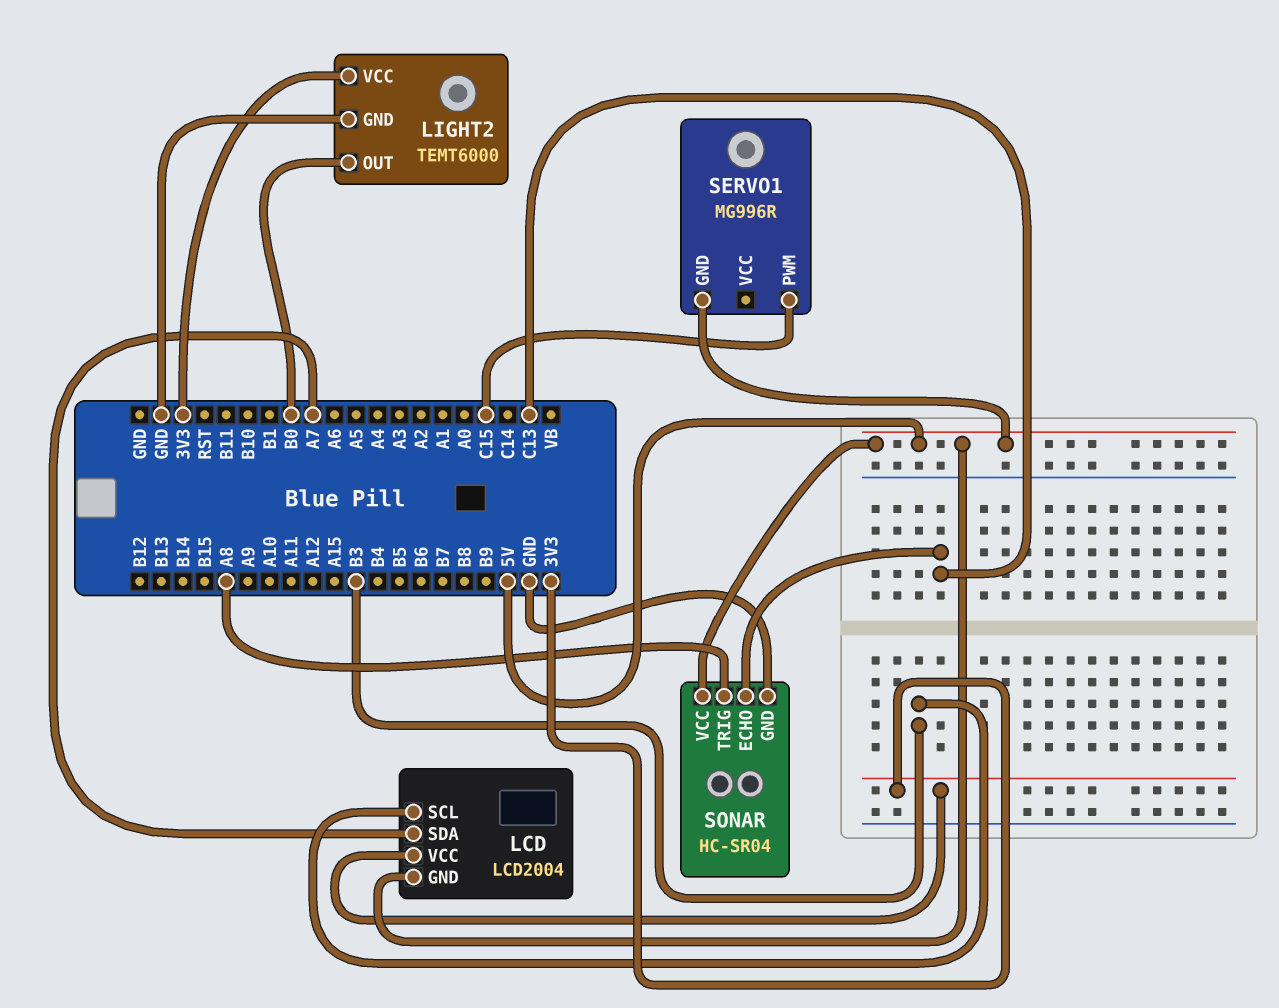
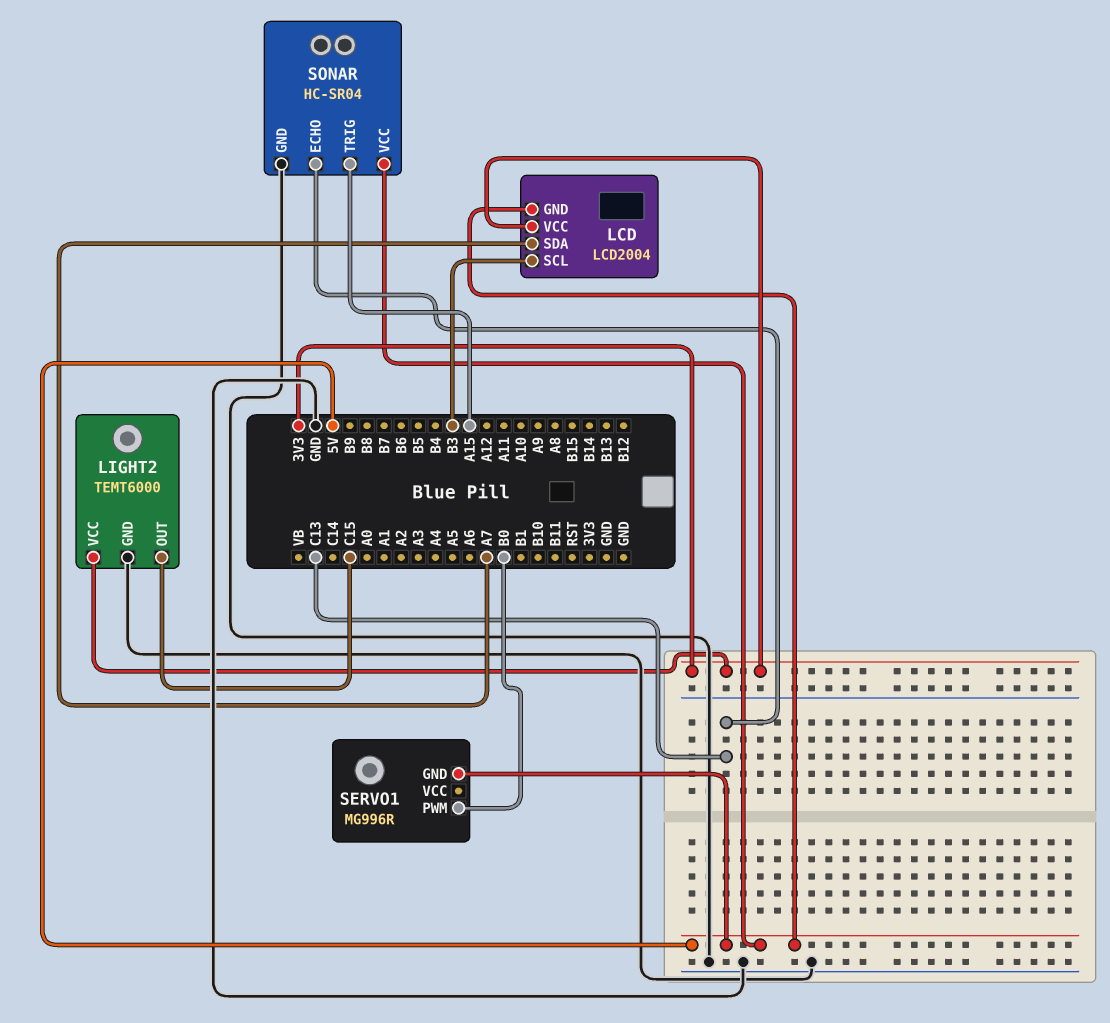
LIGHT2 pin OUT: B0 -> C15
SERVO1 pin PWM: C15 -> B0
SONAR pin TRIG: A8 -> A15

